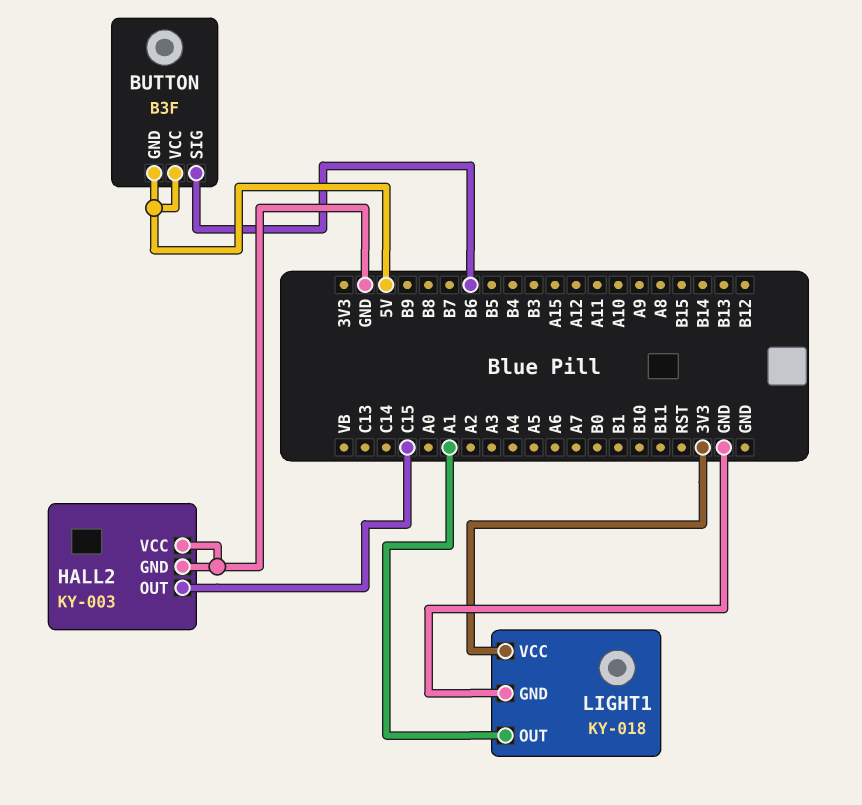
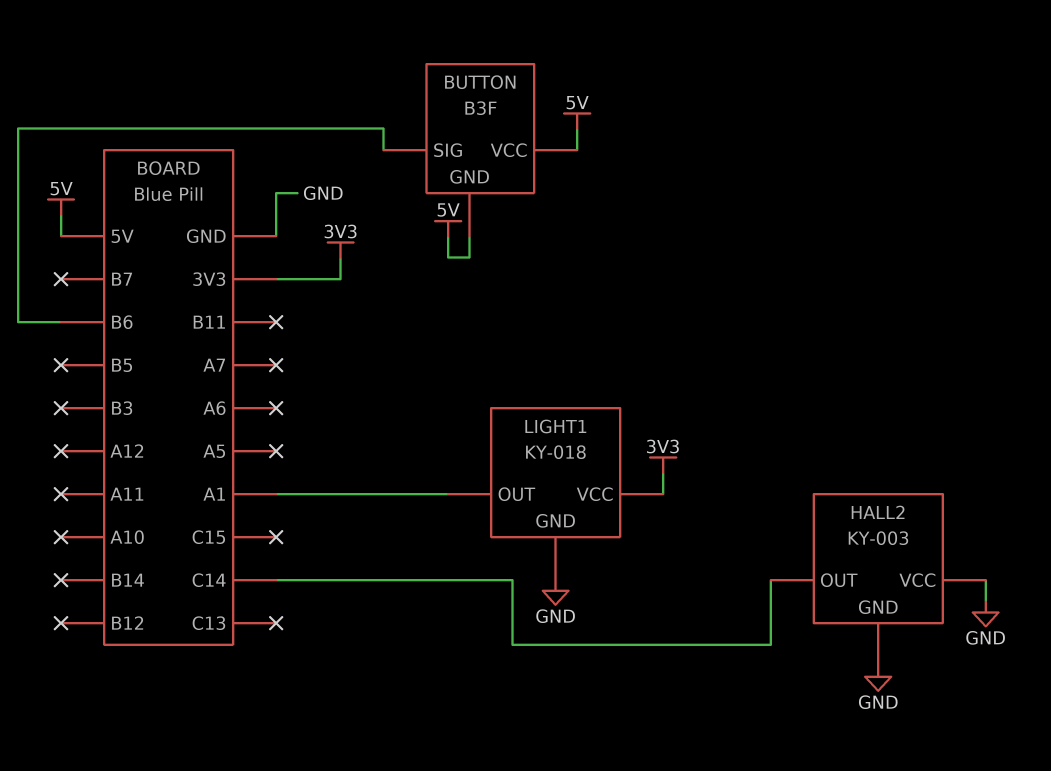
HALL2 pin OUT: C15 -> C14

